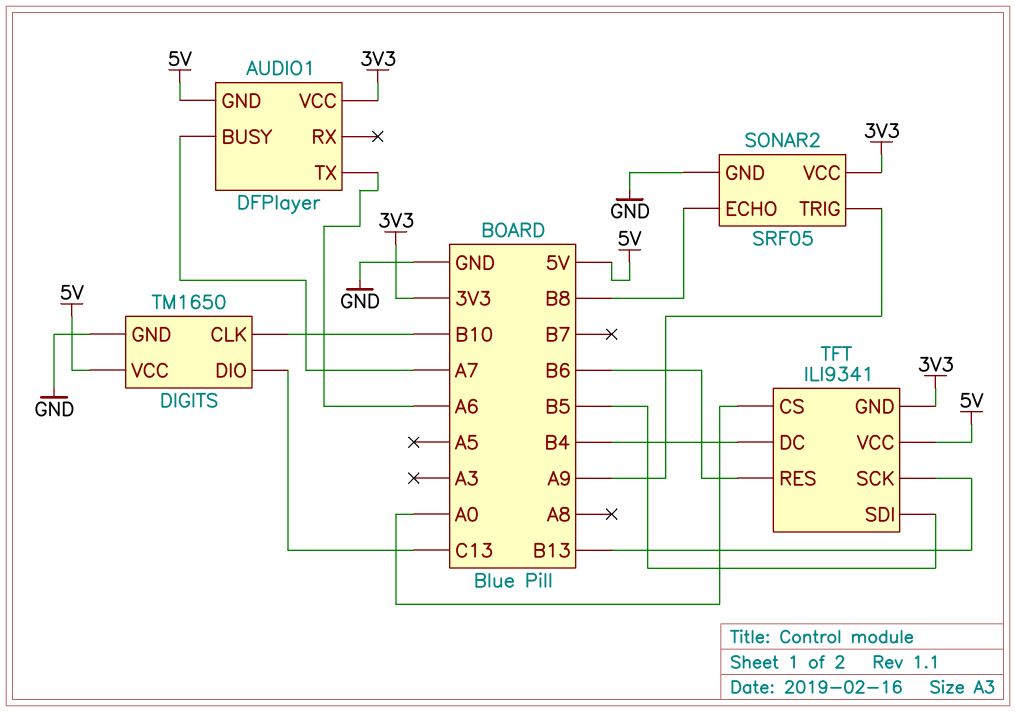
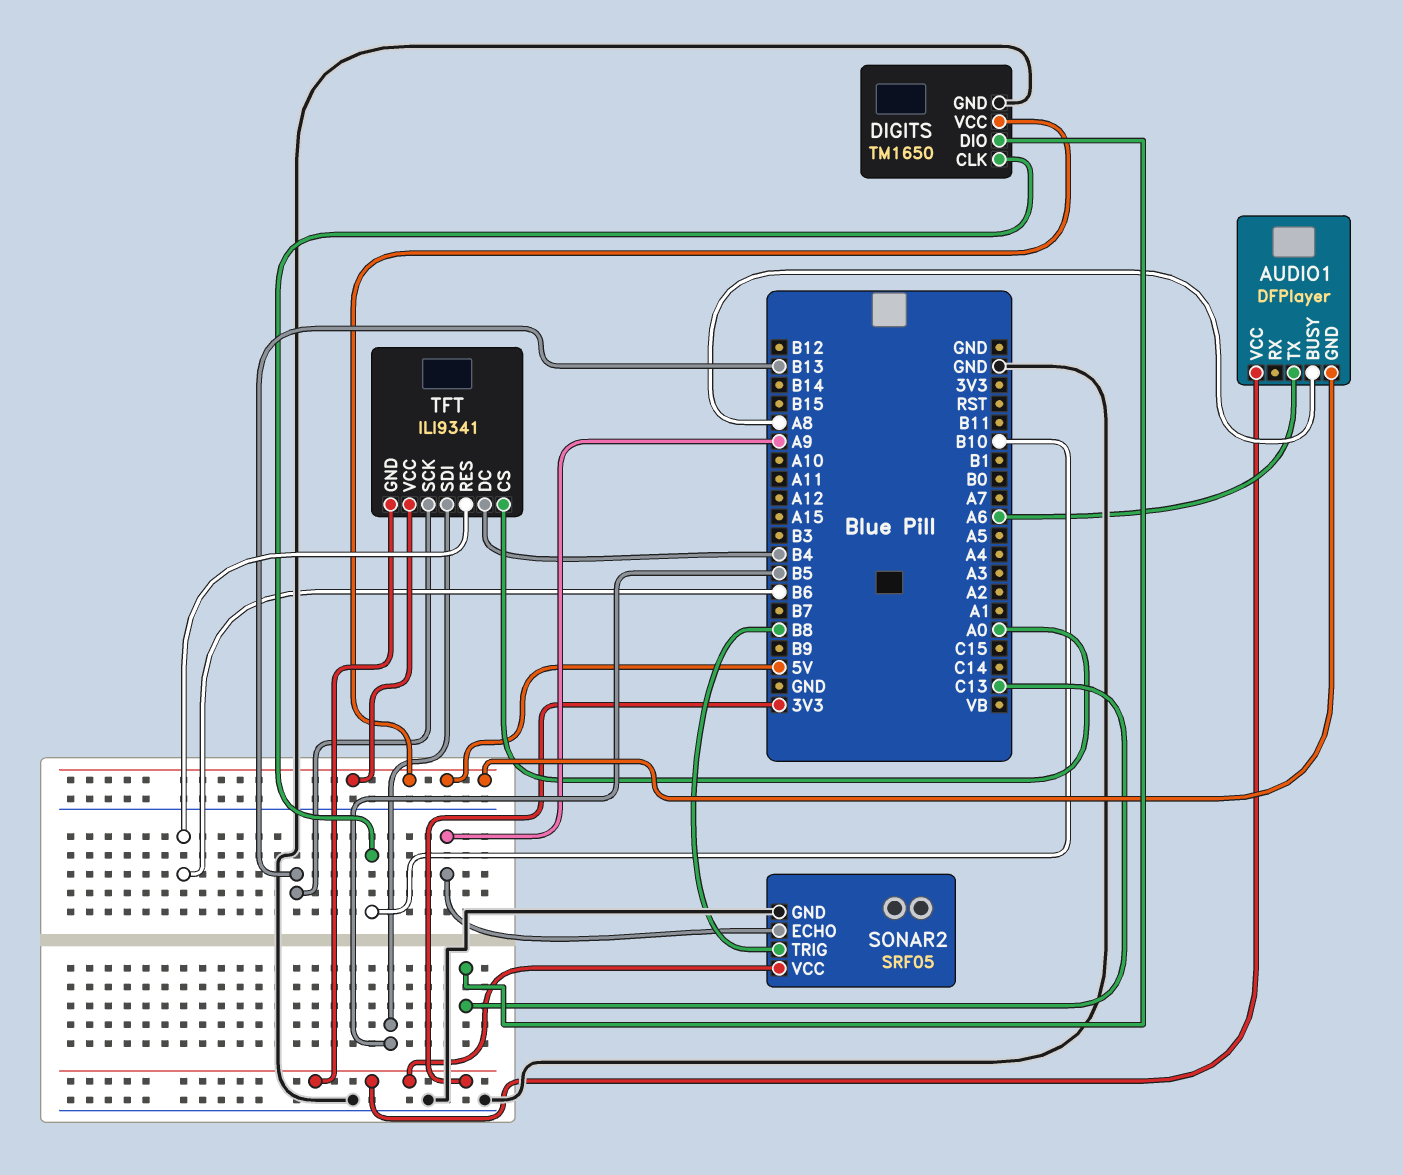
AUDIO1 pin BUSY: A7 -> A8
SONAR2 pin ECHO: B8 -> A9
SONAR2 pin TRIG: A9 -> B8

